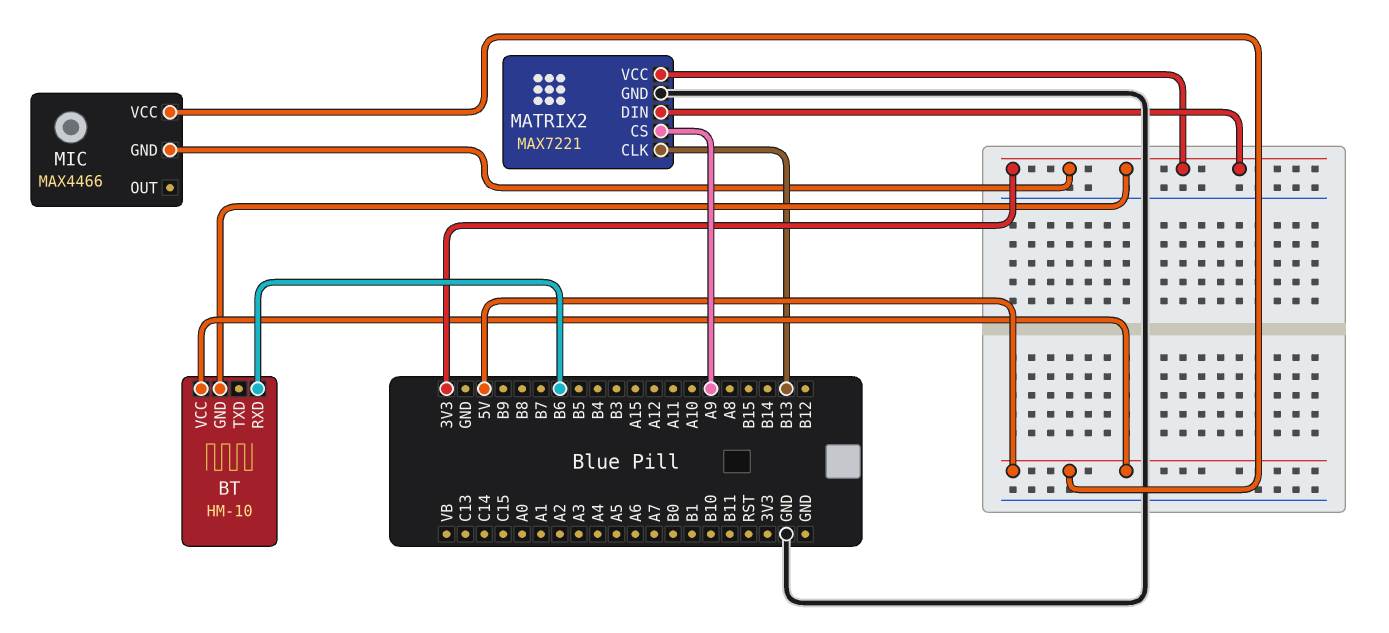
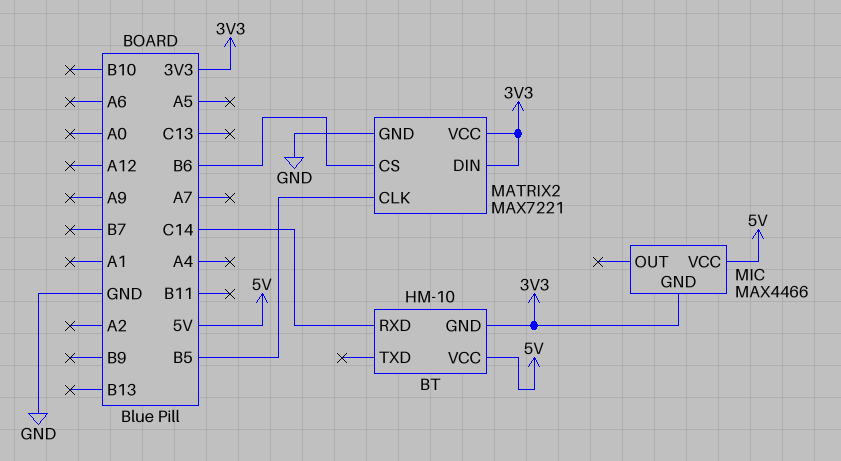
BT pin RXD: B6 -> C14
MATRIX2 pin CLK: B13 -> B5
MATRIX2 pin CS: A9 -> B6

